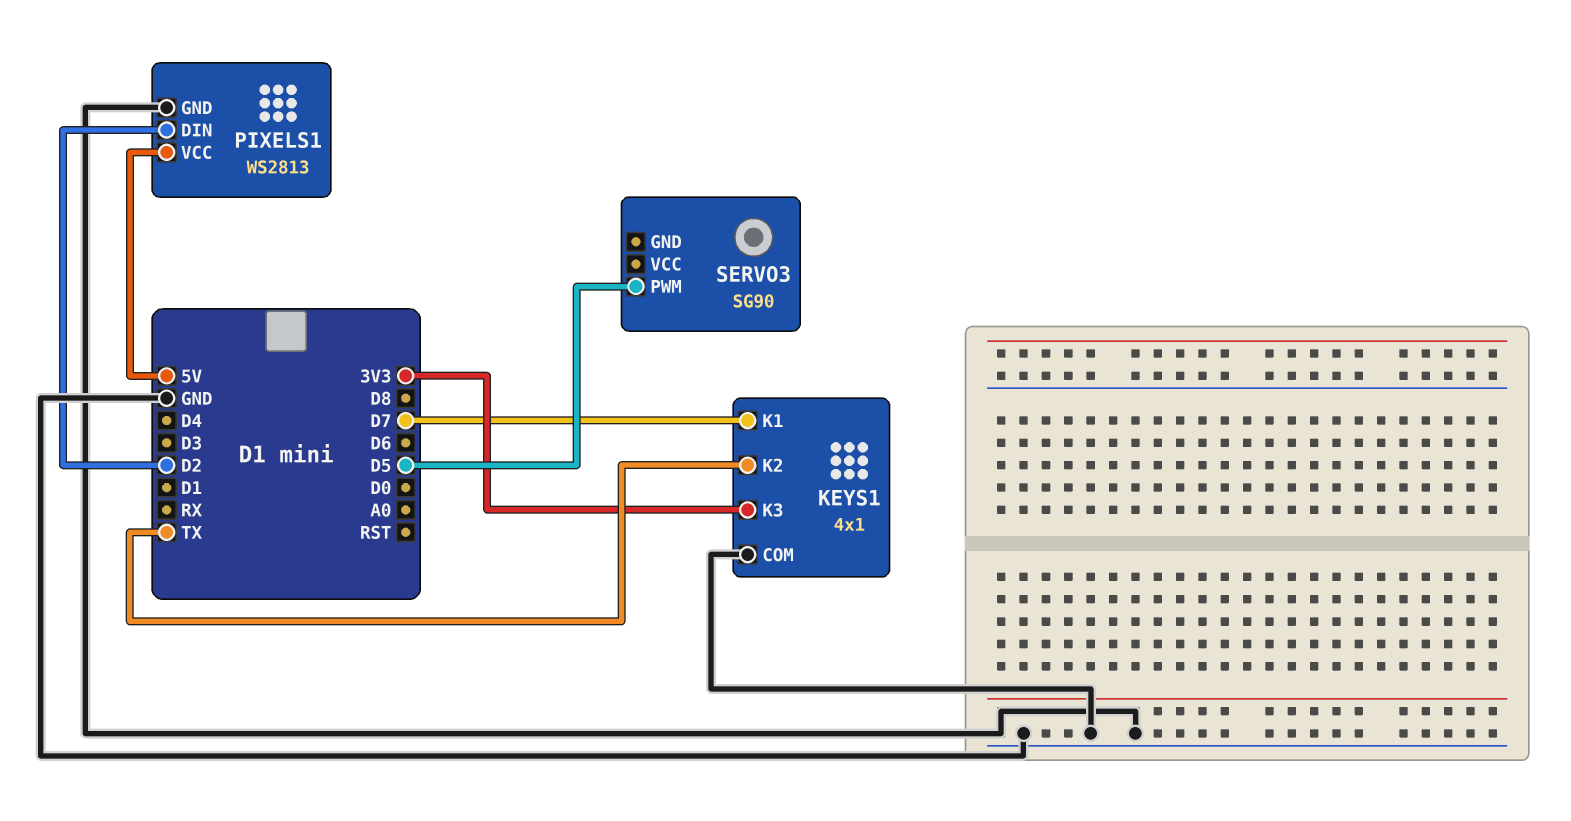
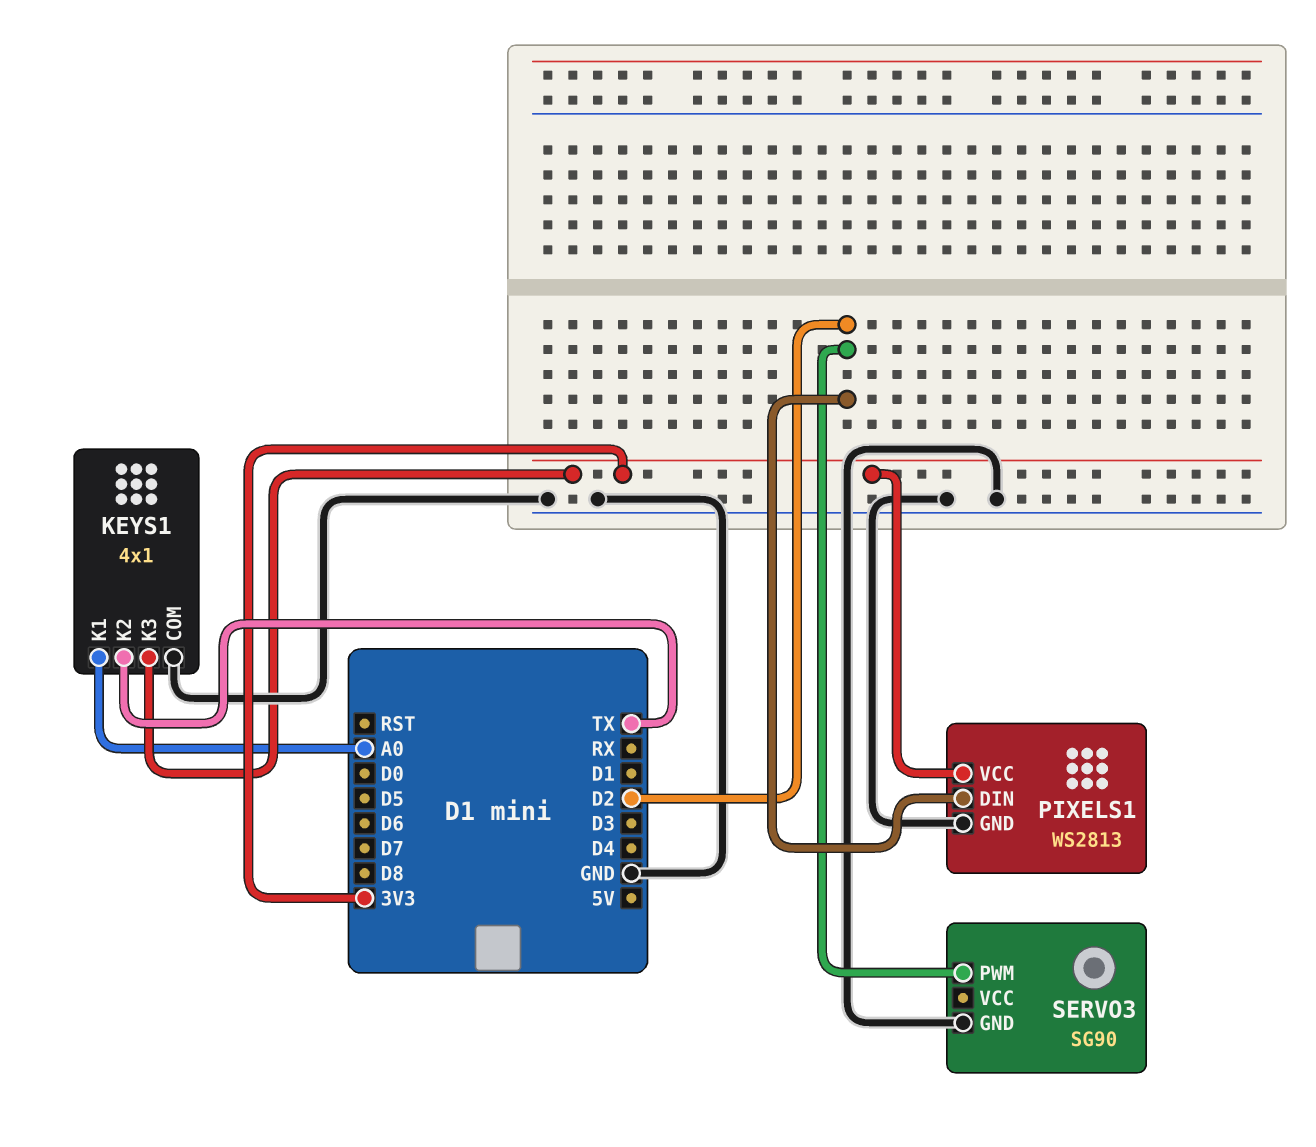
KEYS1 pin K1: D7 -> A0
PIXELS1 pin VCC: 5V -> 3V3
SERVO3 pin GND: none -> GND
SERVO3 pin PWM: D5 -> D2

